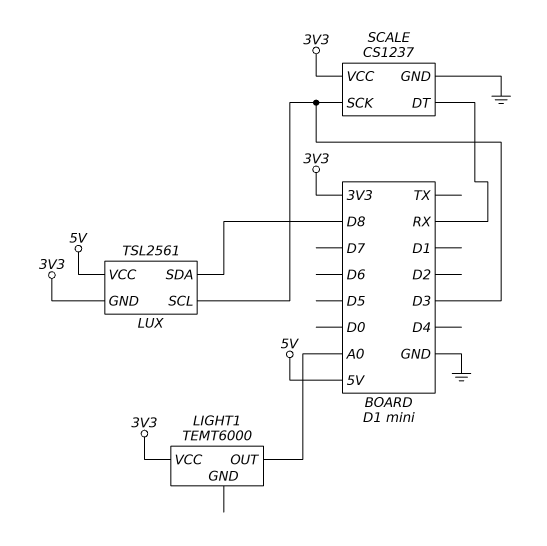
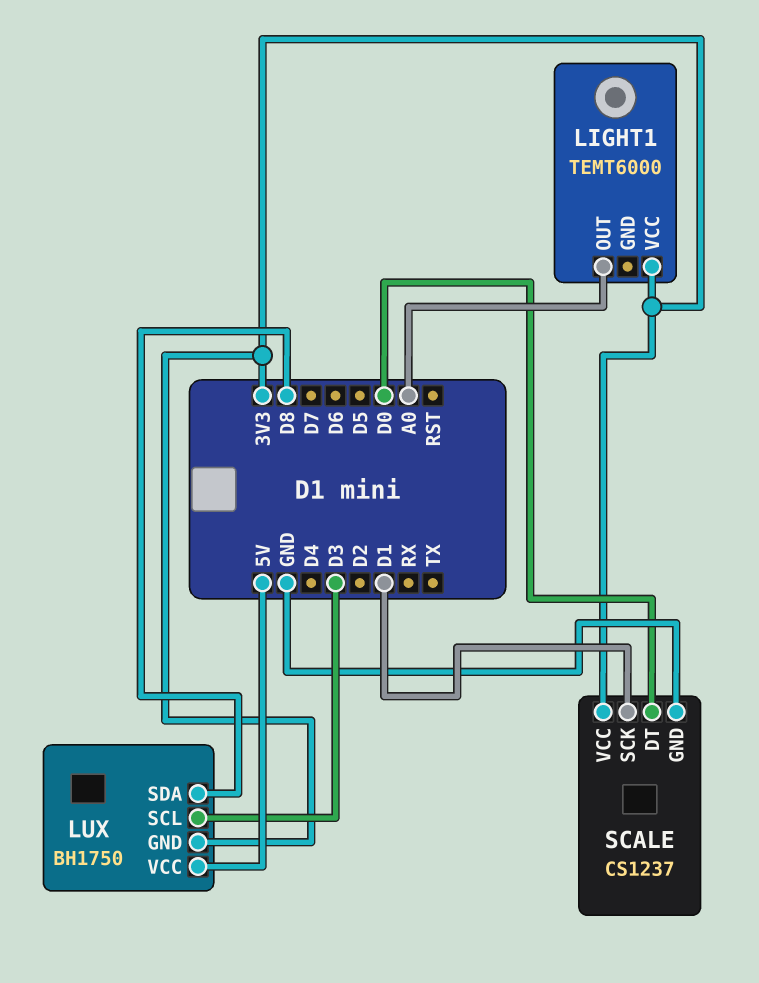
LUX: TSL2561 -> BH1750
SCALE pin DT: RX -> D0
SCALE pin SCK: D3 -> D1

